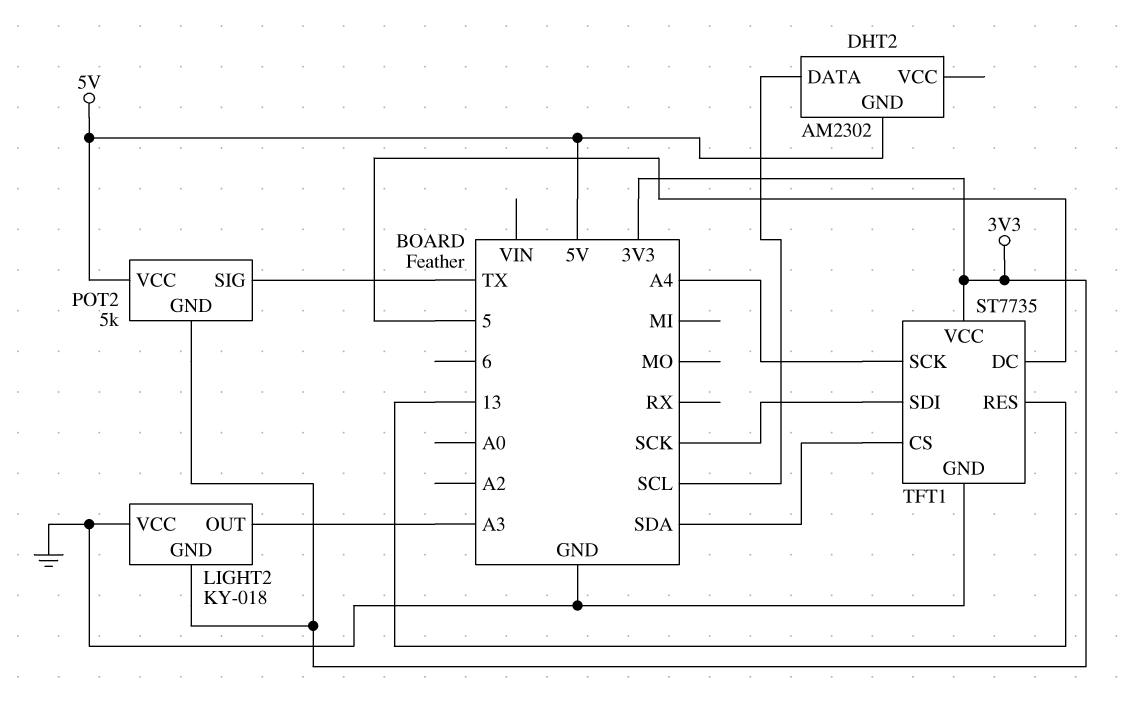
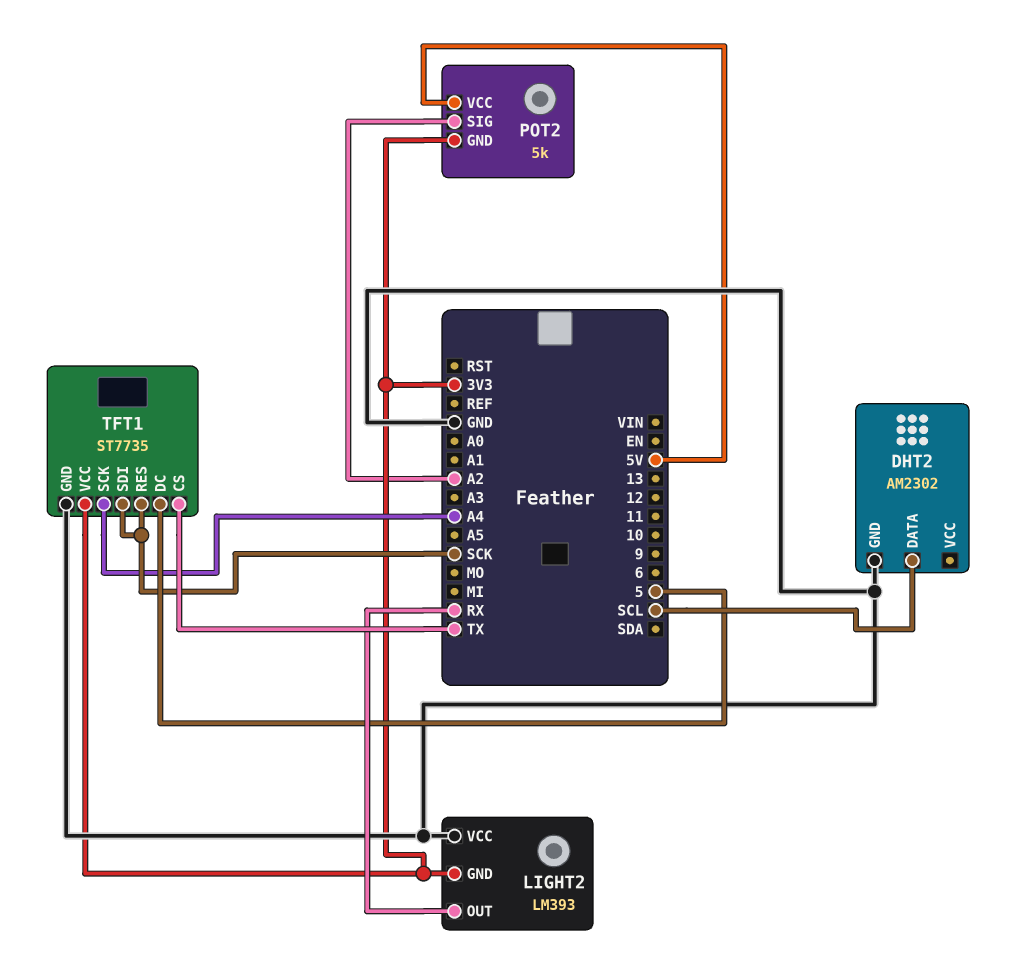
DHT2 pin GND: 5V -> GND
LIGHT2: KY-018 -> LM393
LIGHT2 pin OUT: A3 -> RX
POT2 pin SIG: TX -> A2
TFT1 pin CS: SDA -> TX
TFT1 pin RES: 13 -> SCK

